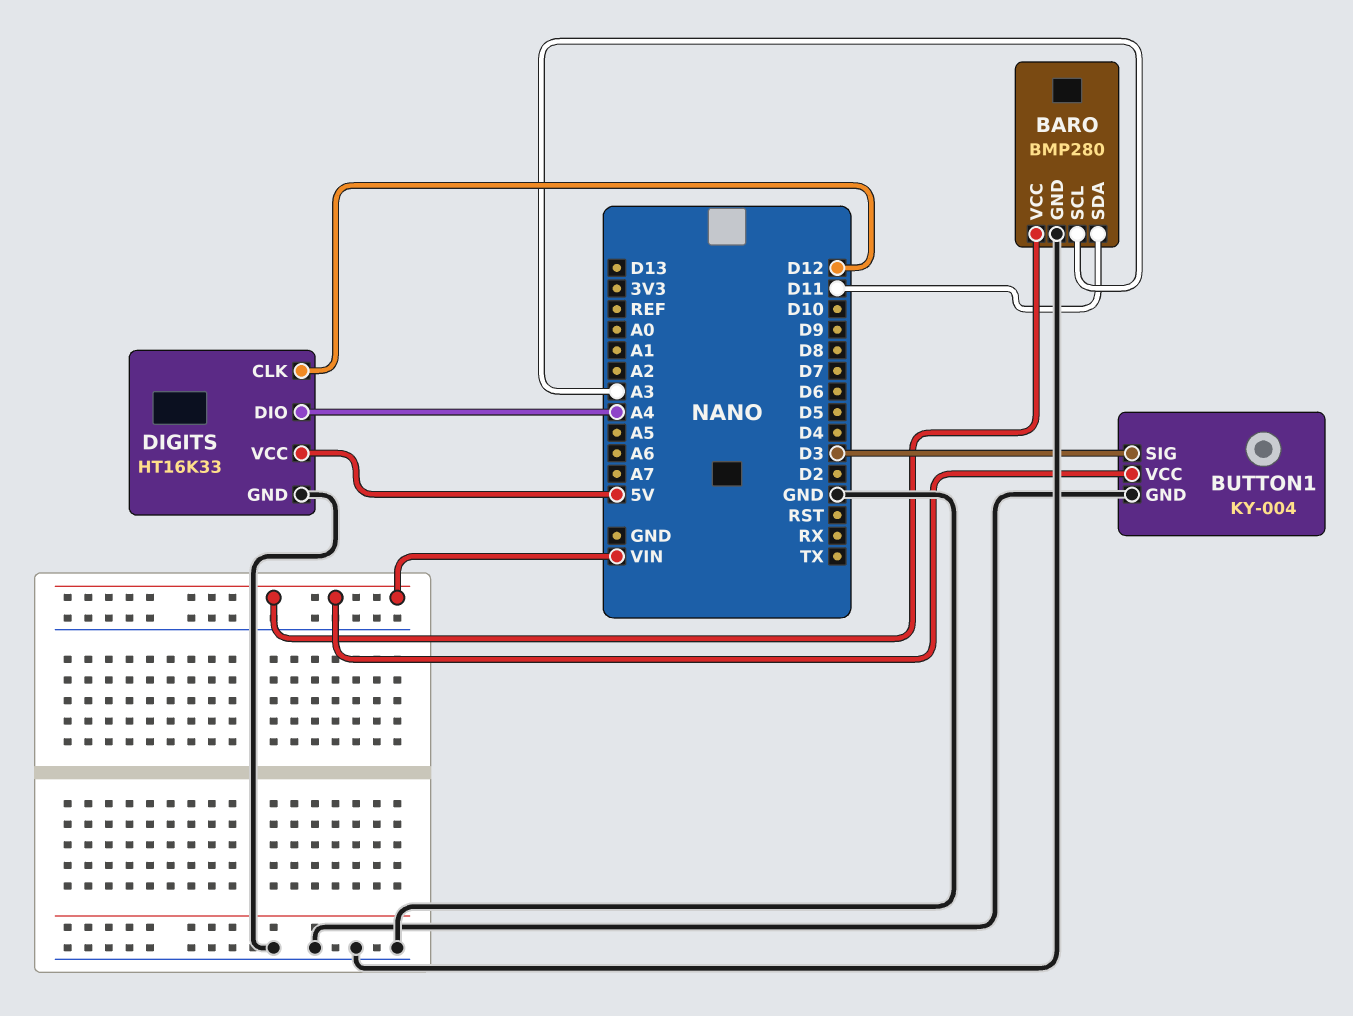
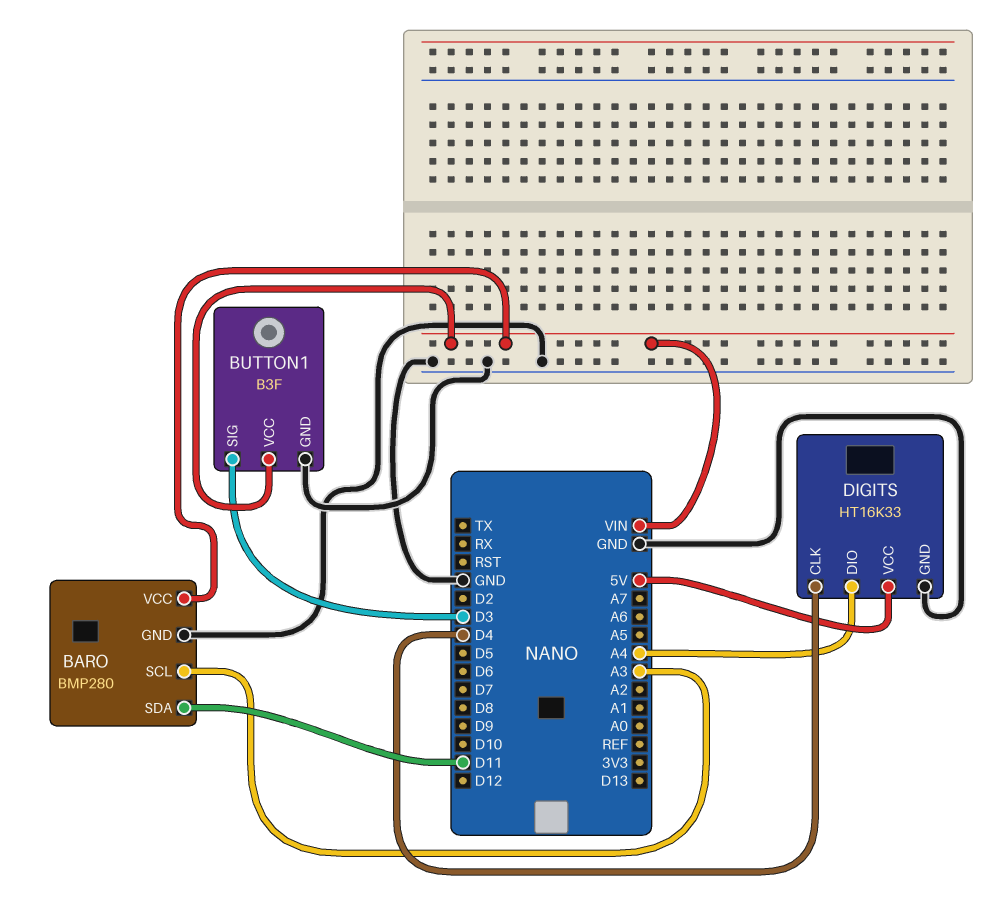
BUTTON1: KY-004 -> B3F
DIGITS pin CLK: D12 -> D4

